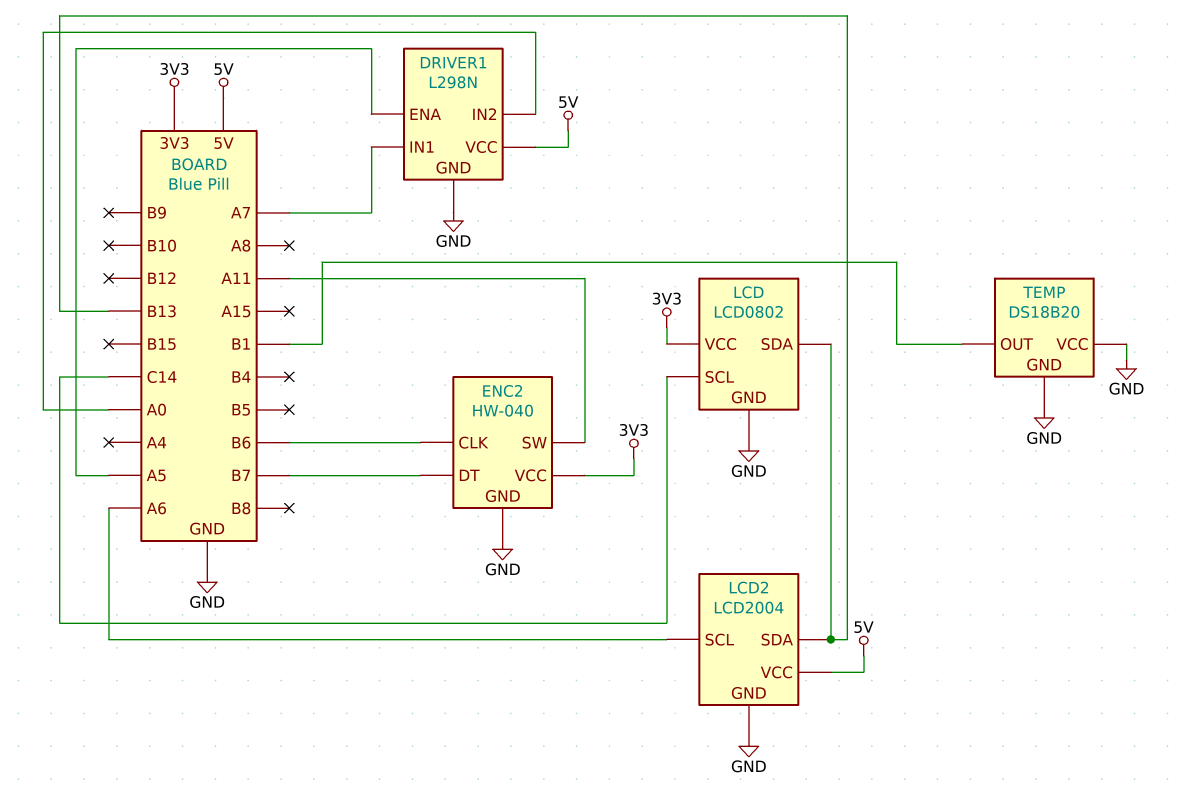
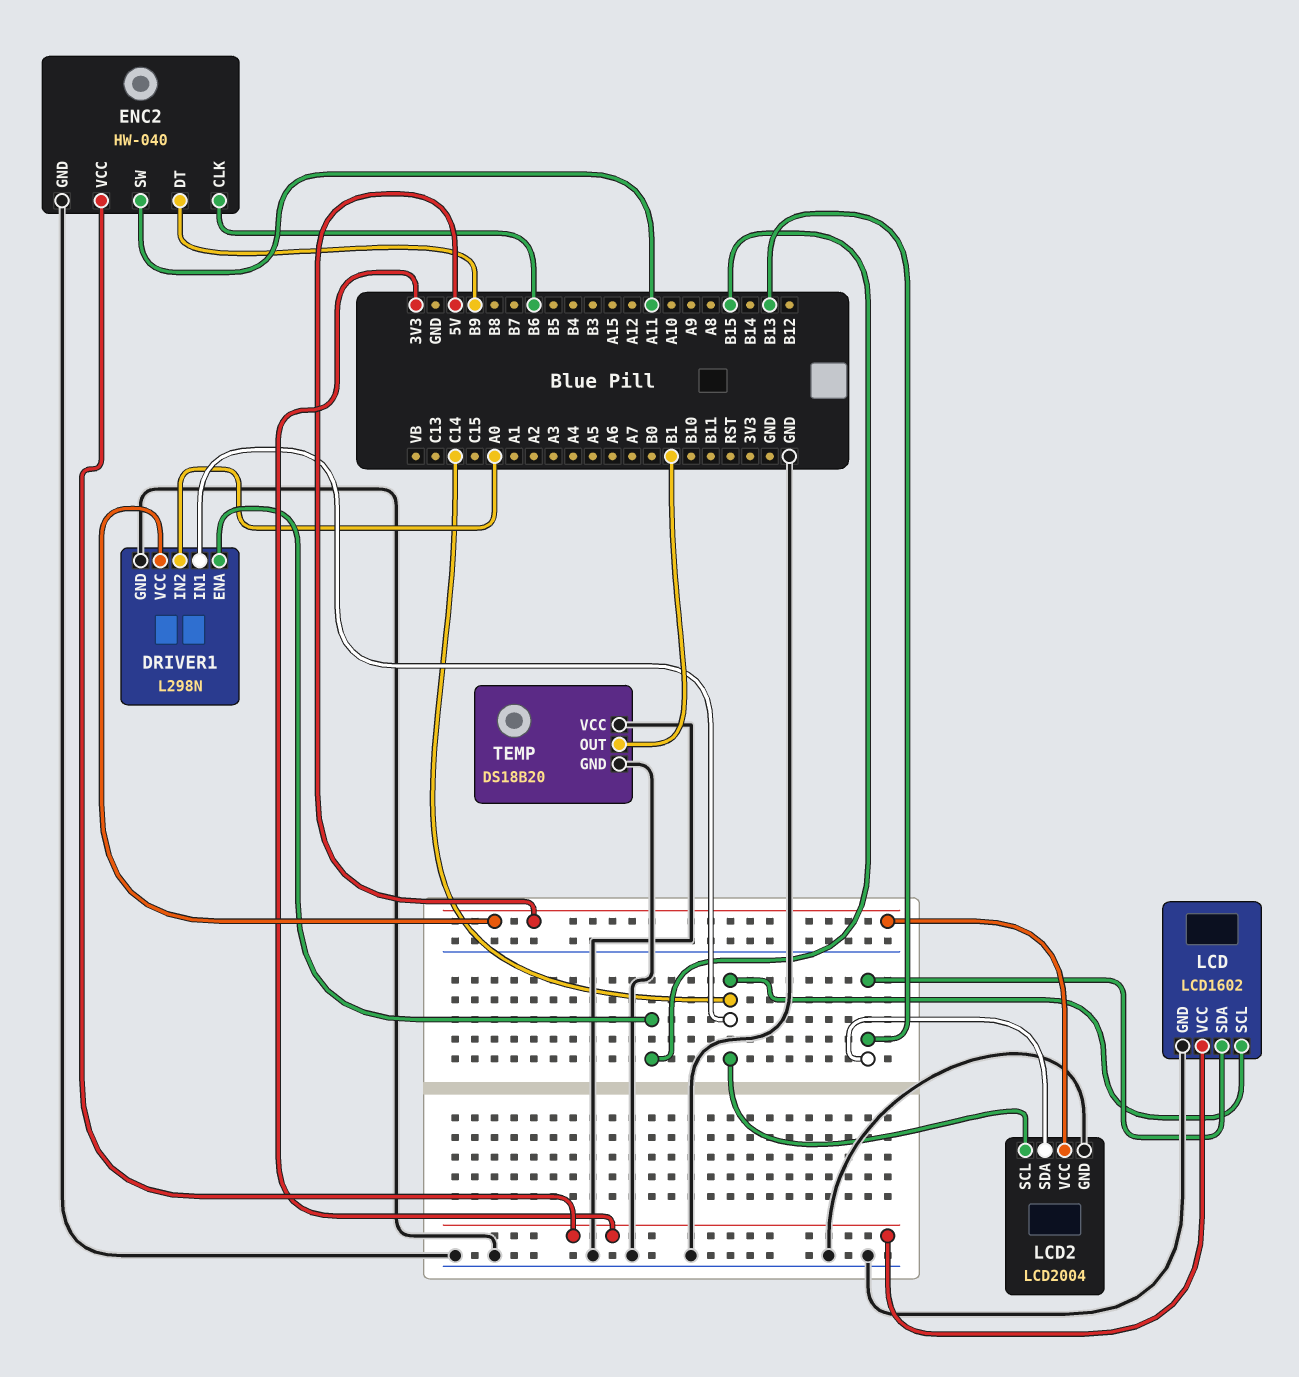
DRIVER1 pin ENA: A5 -> B15
DRIVER1 pin IN1: A7 -> C14
ENC2 pin DT: B7 -> B9
LCD: LCD0802 -> LCD1602
LCD2 pin SCL: A6 -> C14

